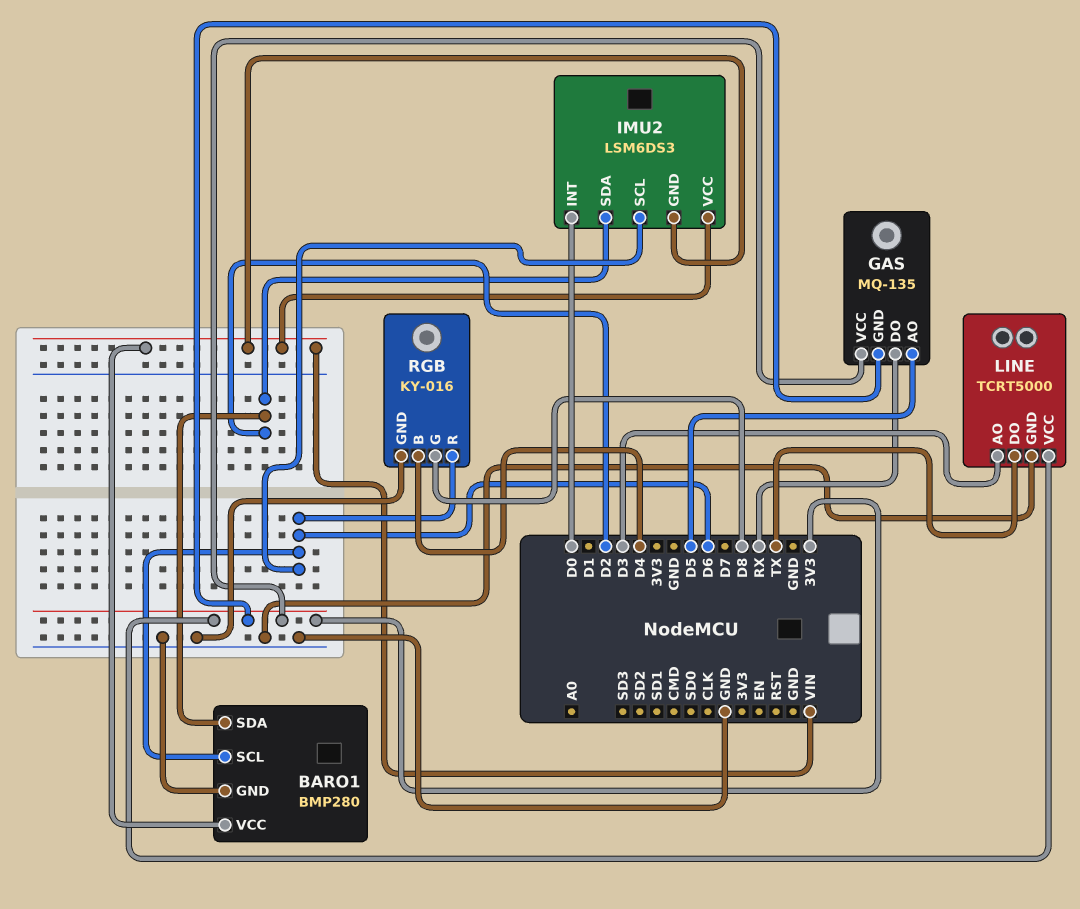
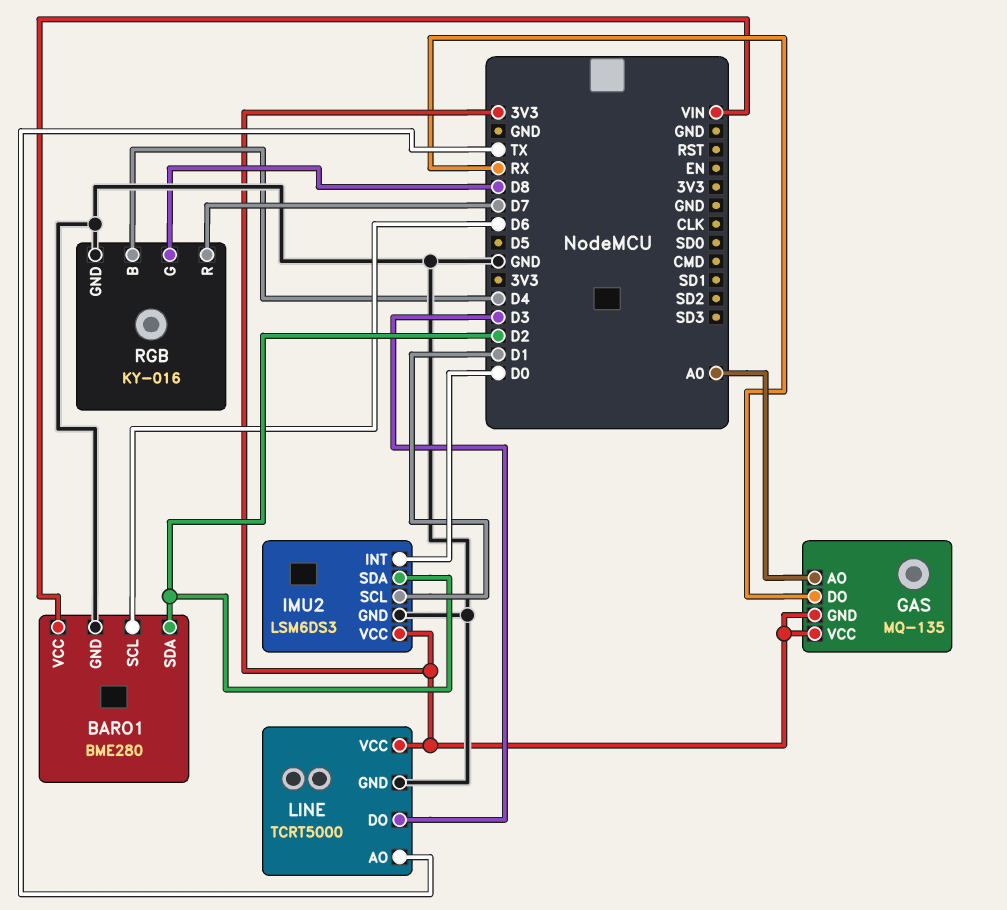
BARO1: BMP280 -> BME280
GAS pin AO: D5 -> A0
IMU2 pin GND: VIN -> GND
IMU2 pin SCL: D6 -> D1
IMU2 pin VCC: VIN -> 3V3
LINE pin AO: D3 -> TX
LINE pin DO: TX -> D3
RGB pin R: D6 -> D7

